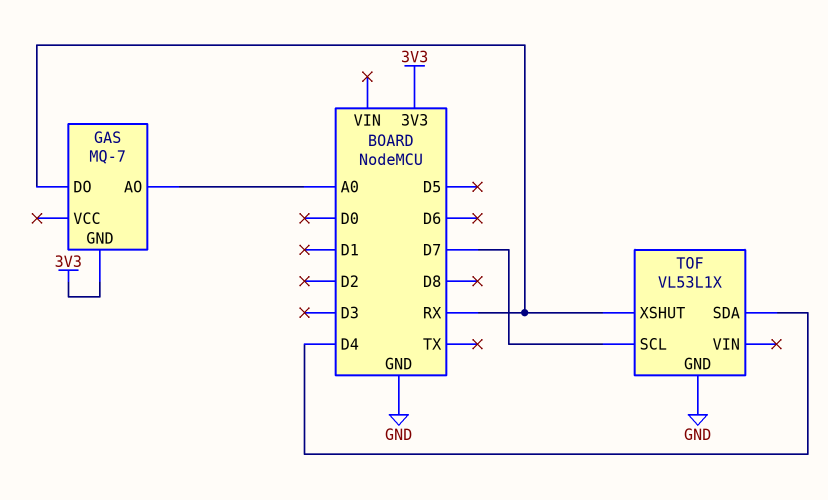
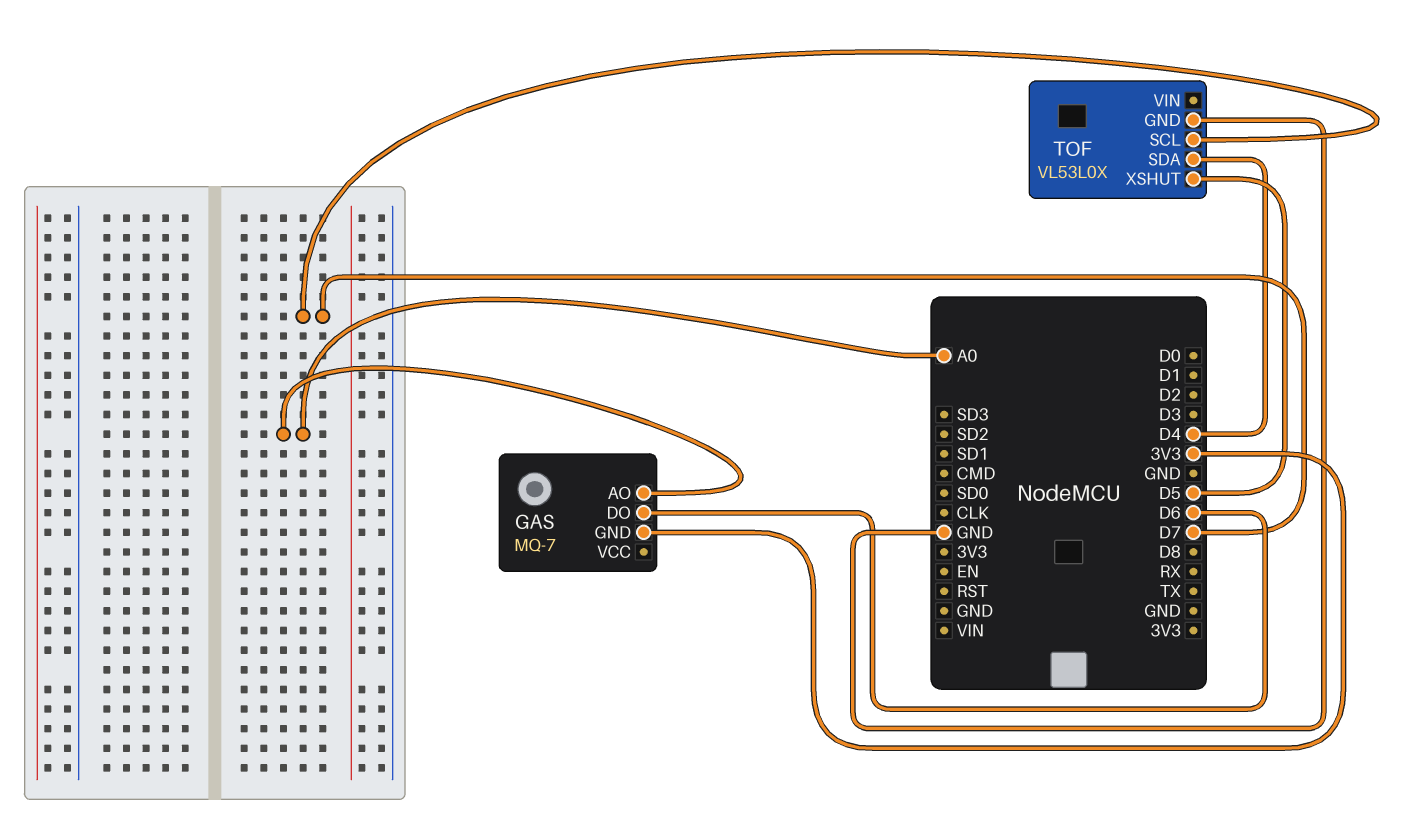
GAS pin DO: RX -> D6
TOF: VL53L1X -> VL53L0X
TOF pin XSHUT: RX -> D5

